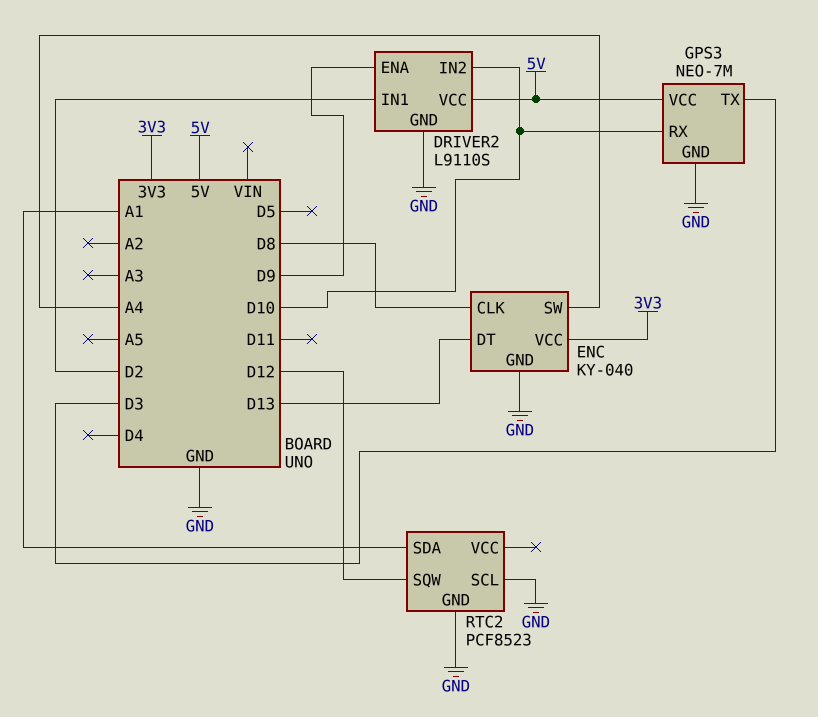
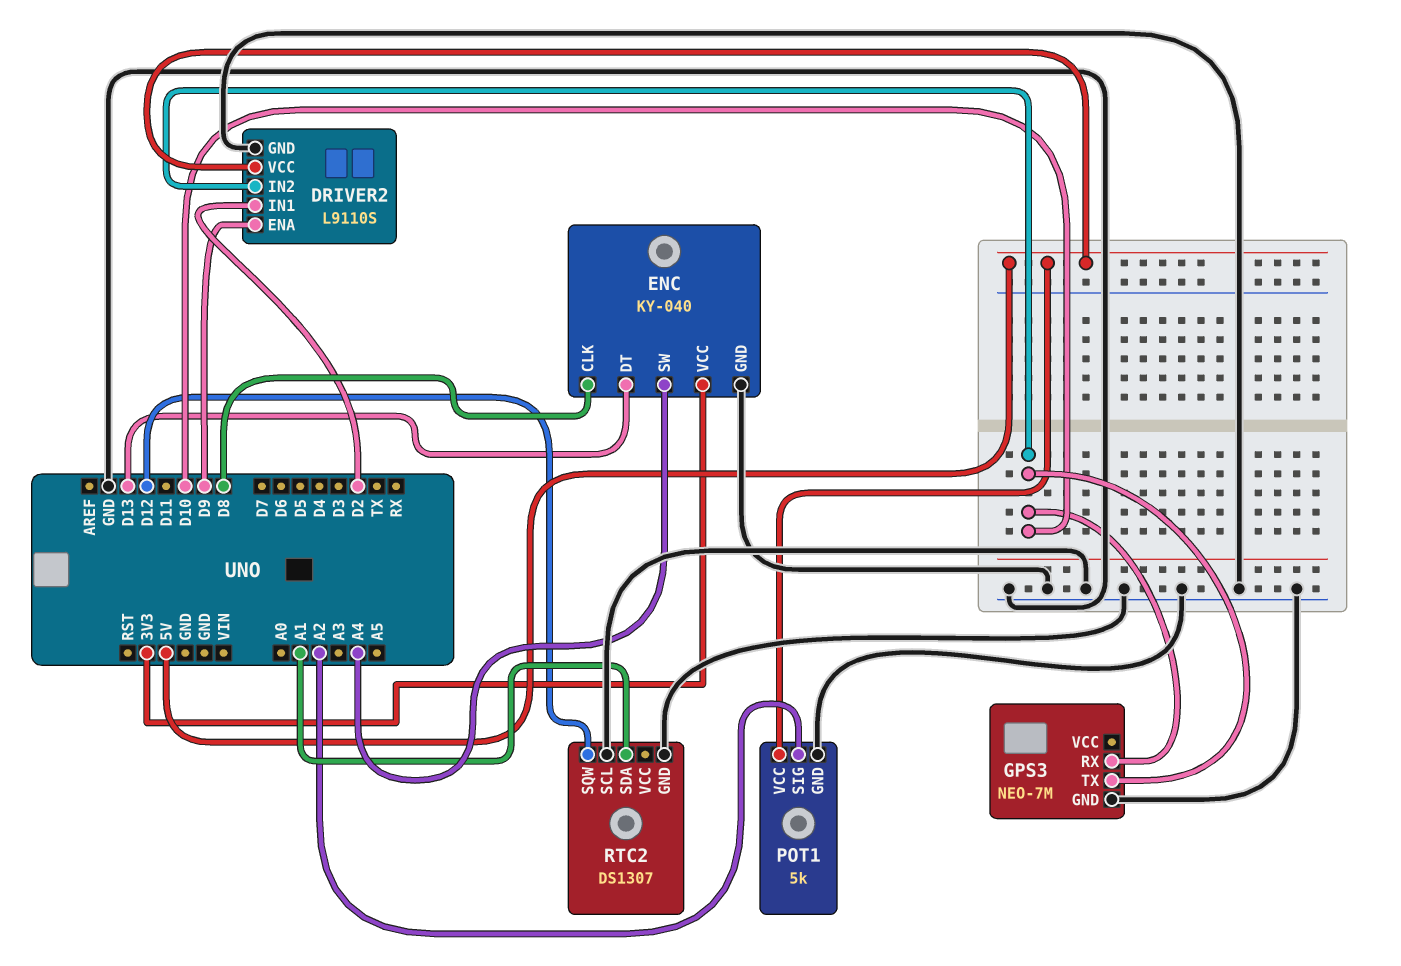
GPS3 pin TX: D3 -> D10
GPS3 pin VCC: 5V -> none
POT1: none -> 5k
POT1 pin GND: none -> GND
POT1 pin SIG: none -> A2
POT1 pin VCC: none -> 5V
RTC2: PCF8523 -> DS1307

